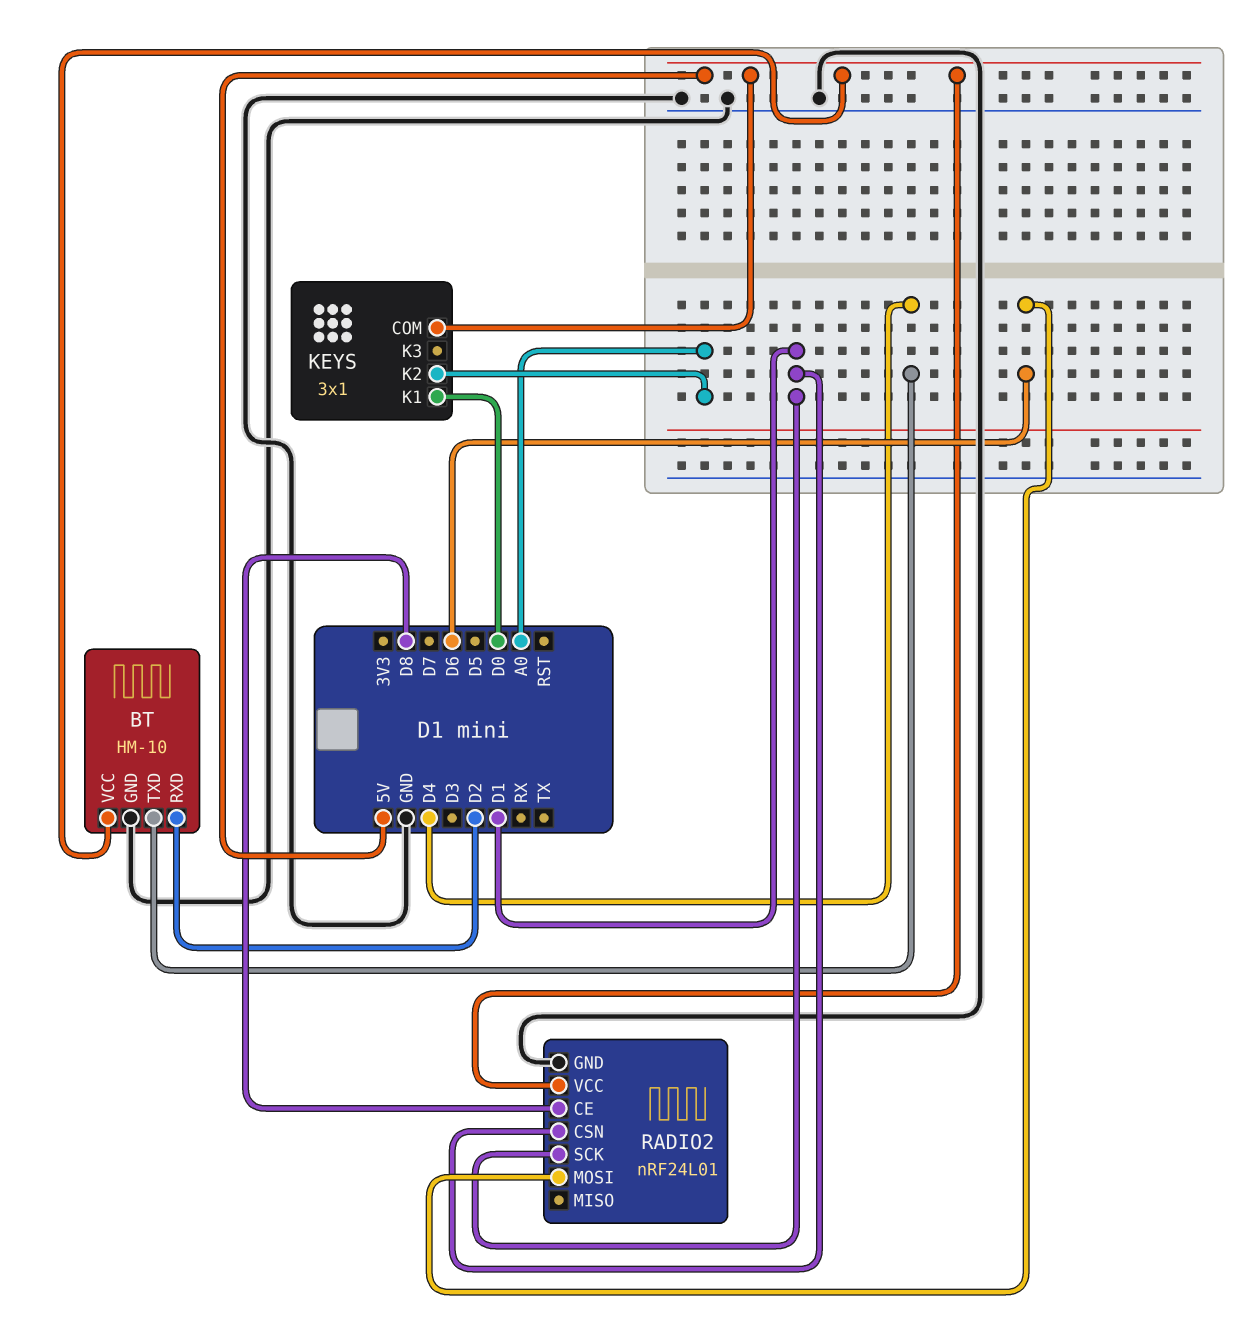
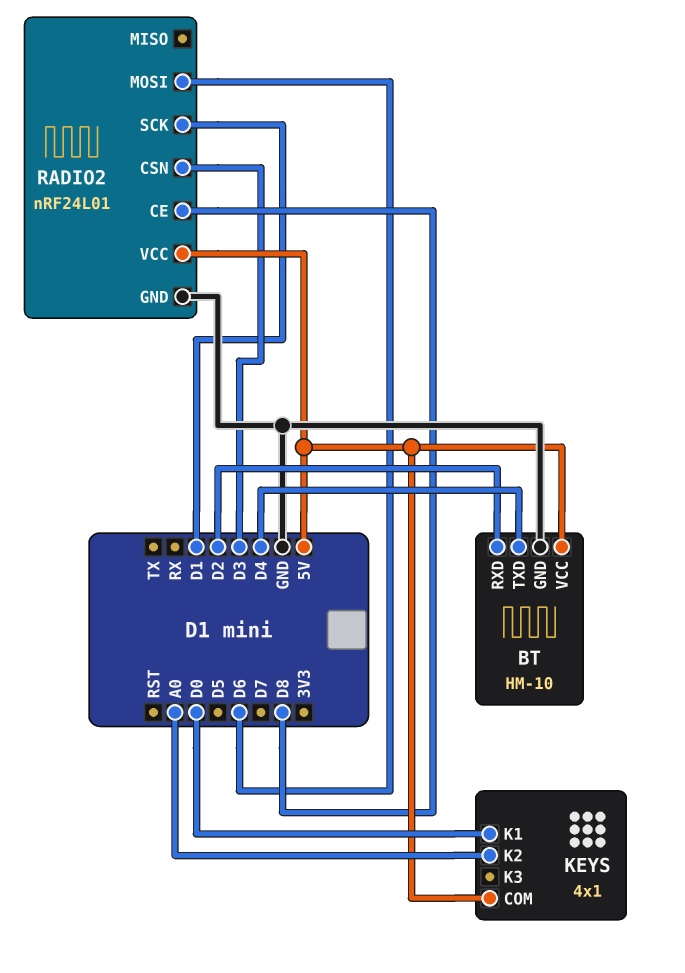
KEYS: 3x1 -> 4x1
RADIO2 pin CSN: D1 -> D3

